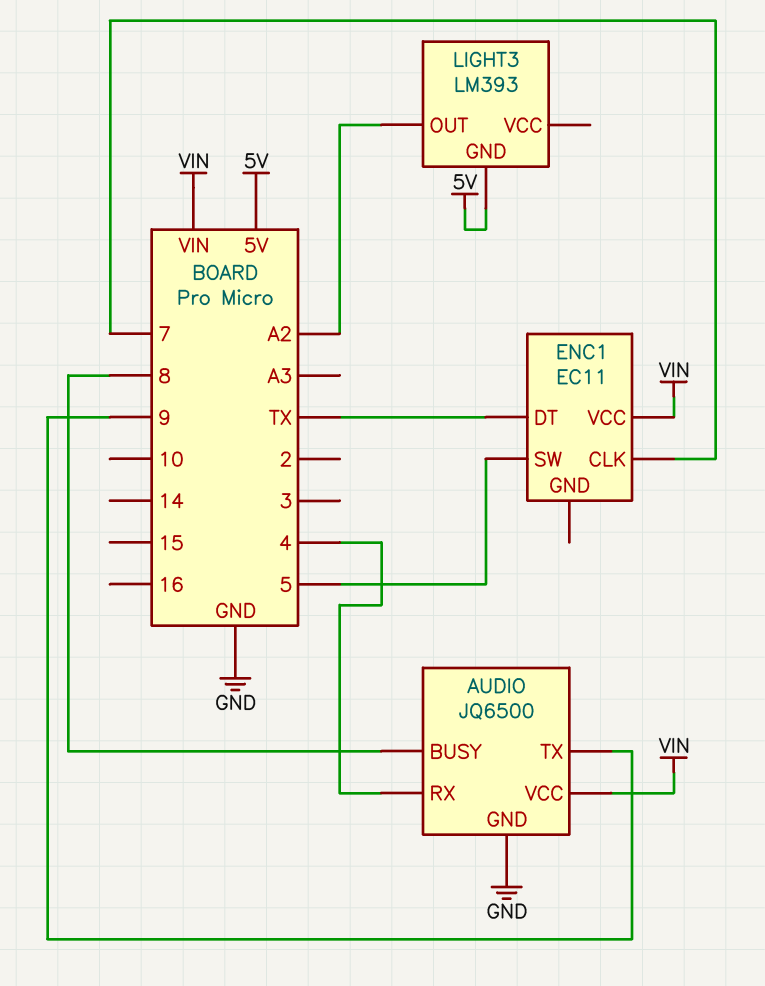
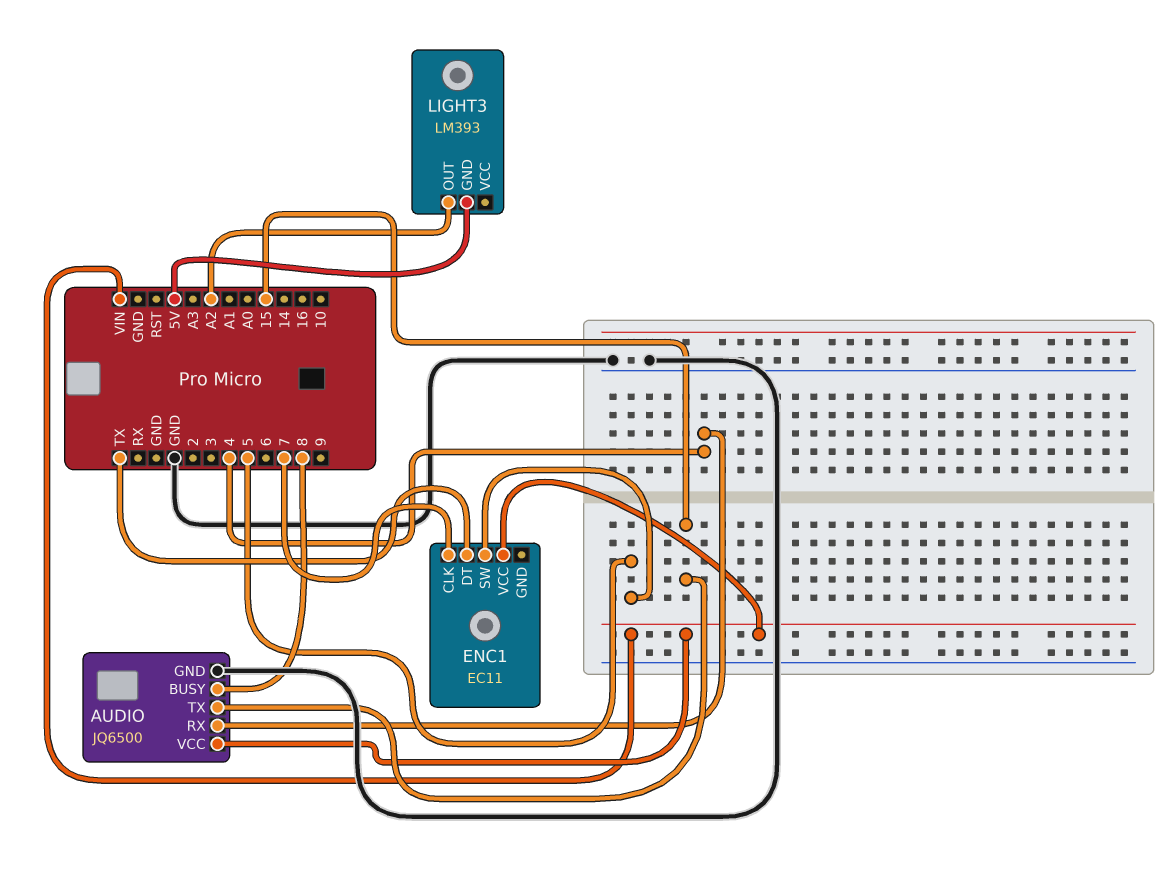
AUDIO pin TX: 9 -> 15

